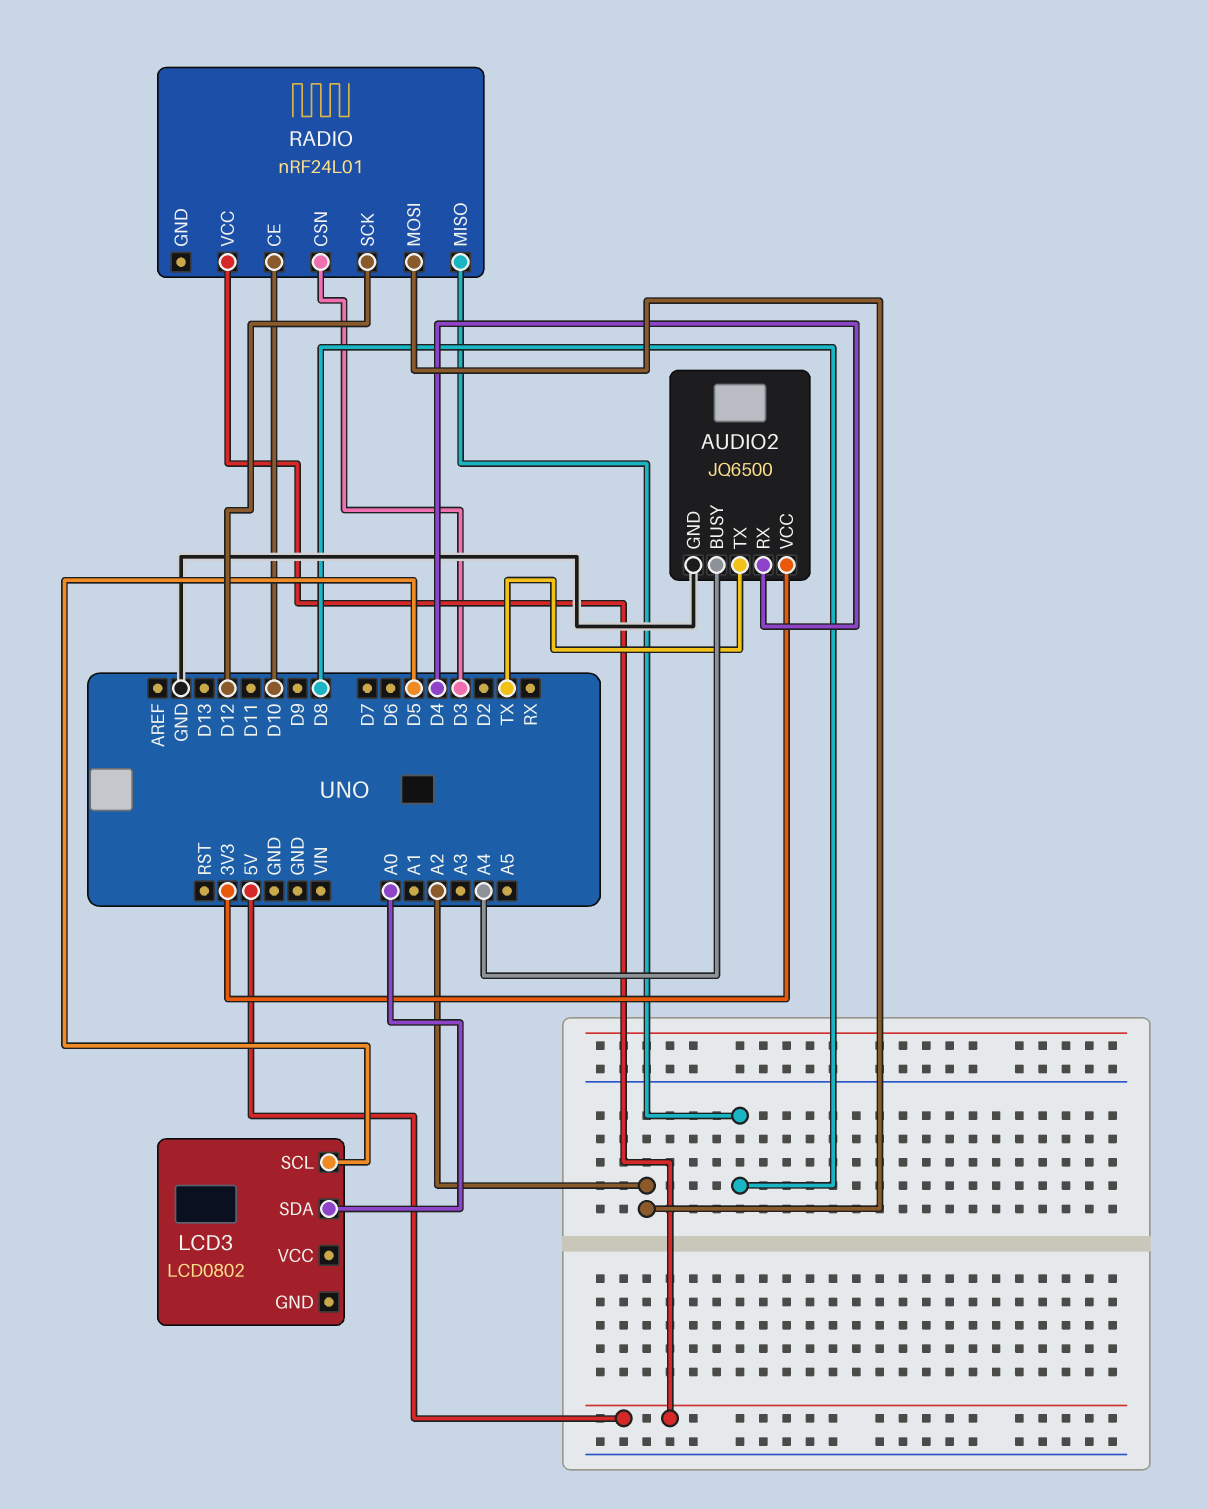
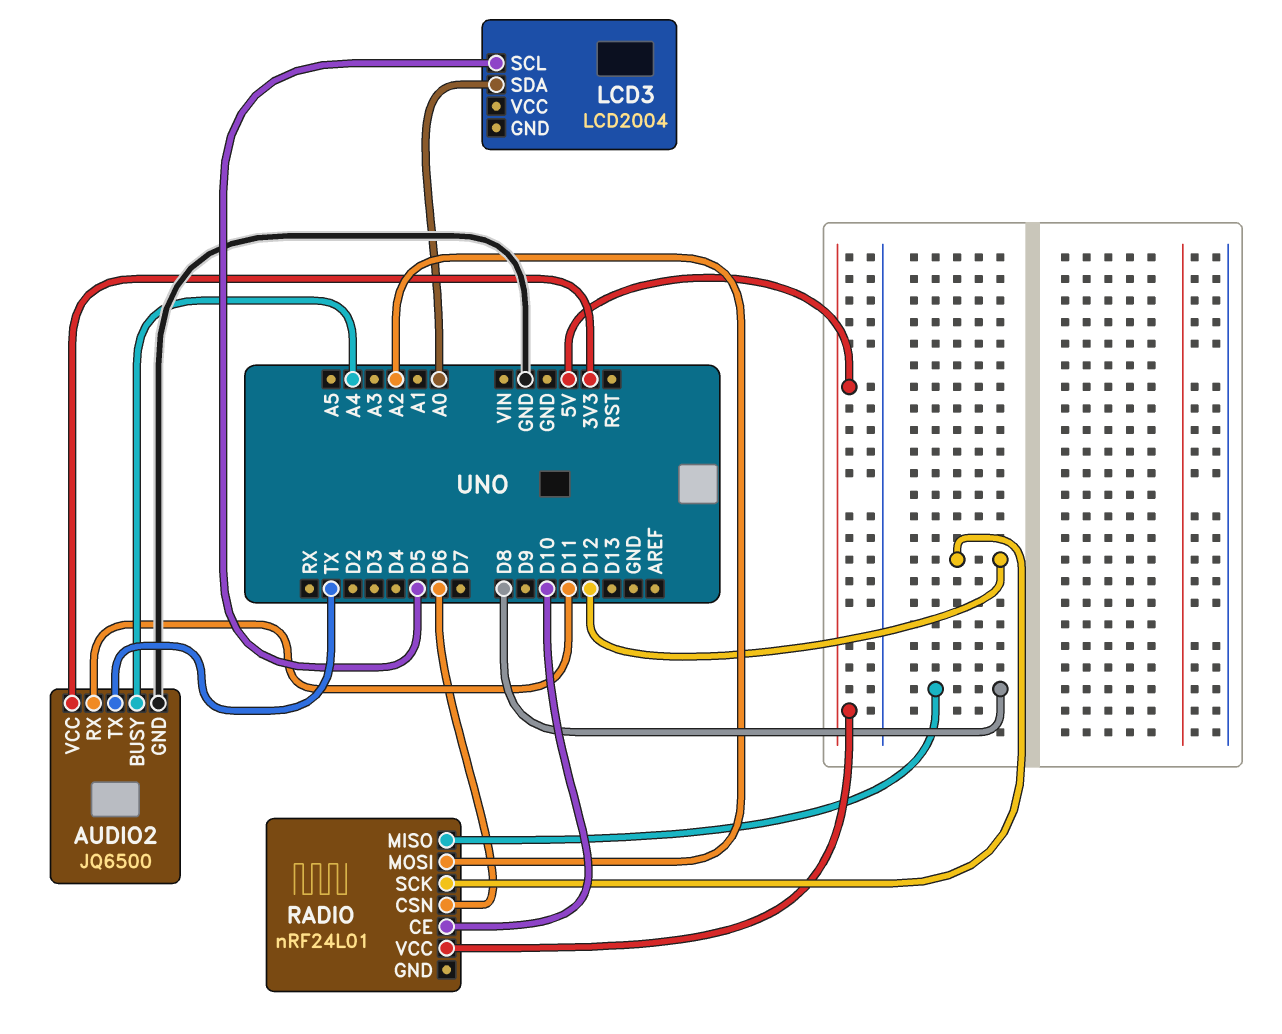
AUDIO2 pin RX: D4 -> D11
LCD3: LCD0802 -> LCD2004
RADIO pin CSN: D3 -> D6

